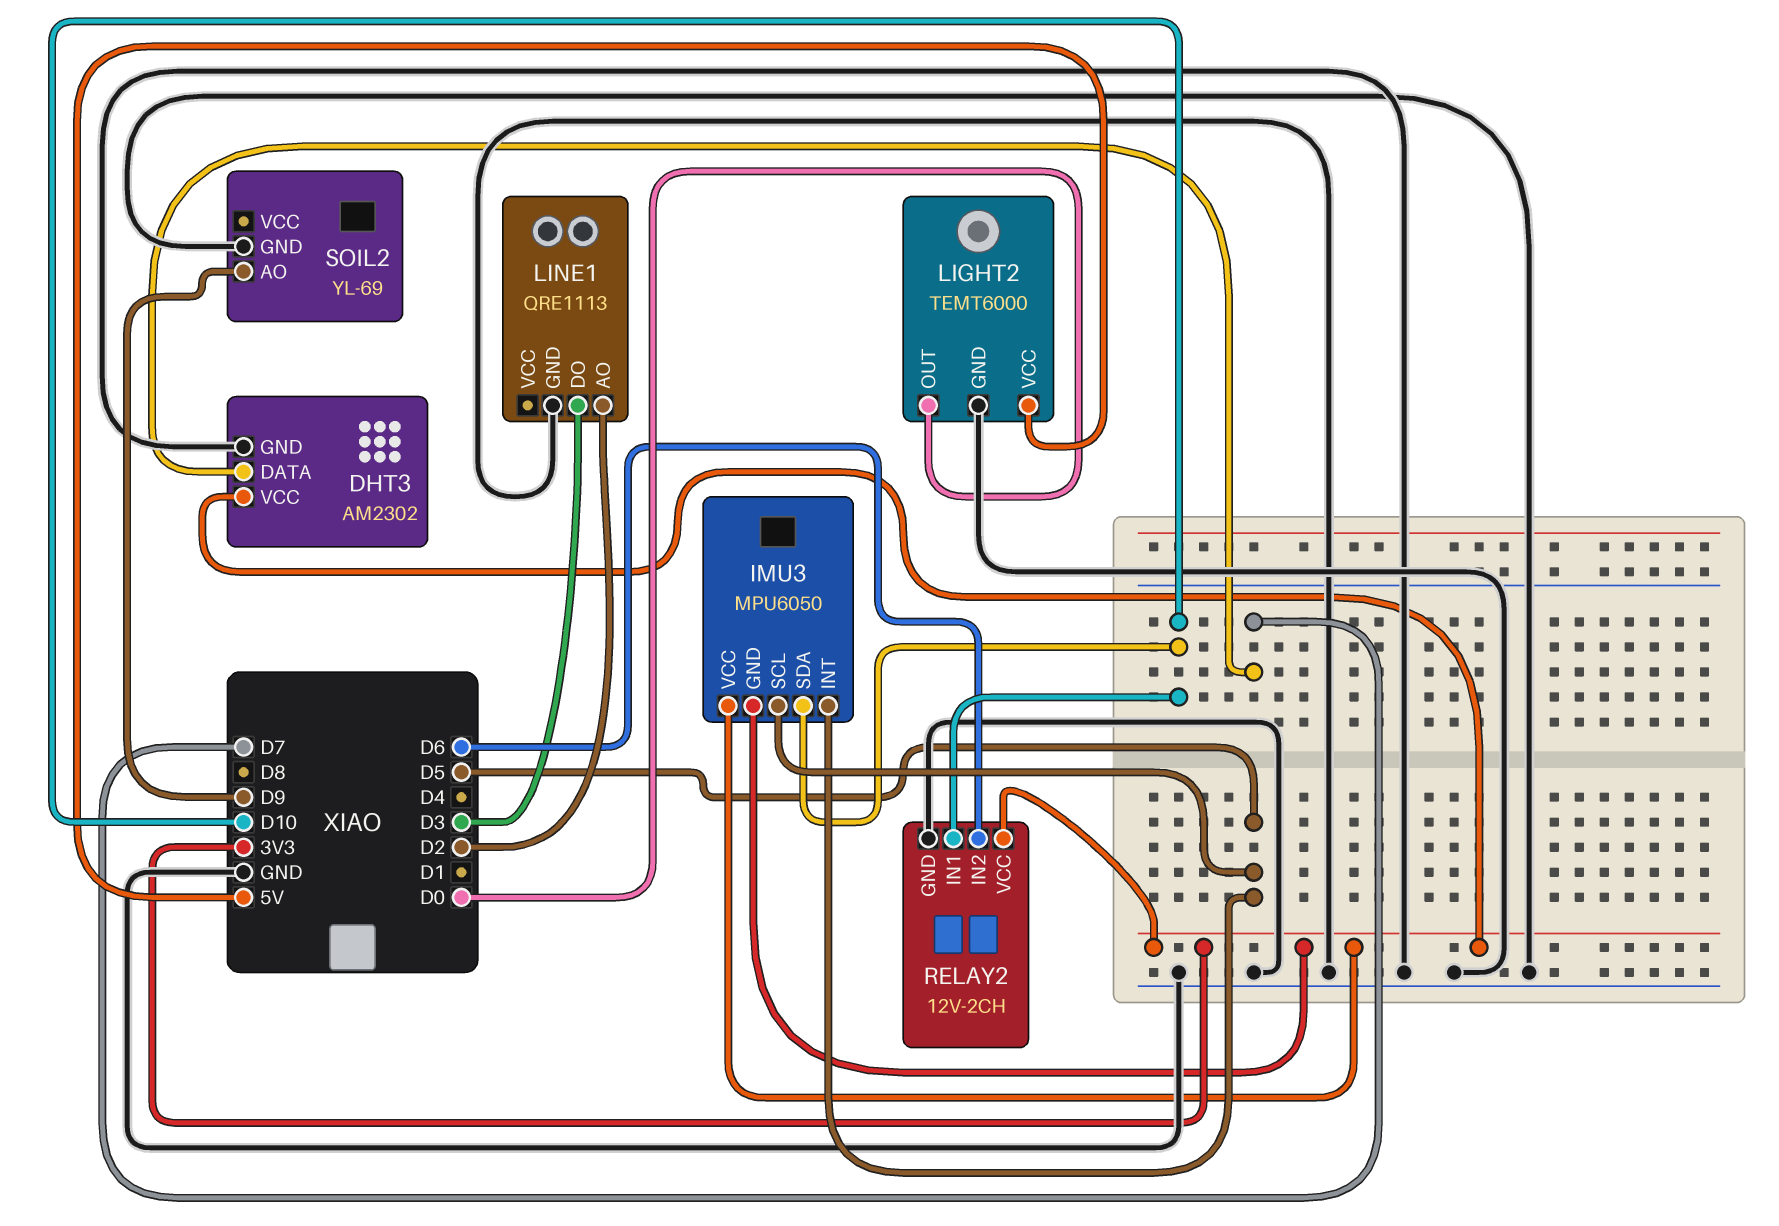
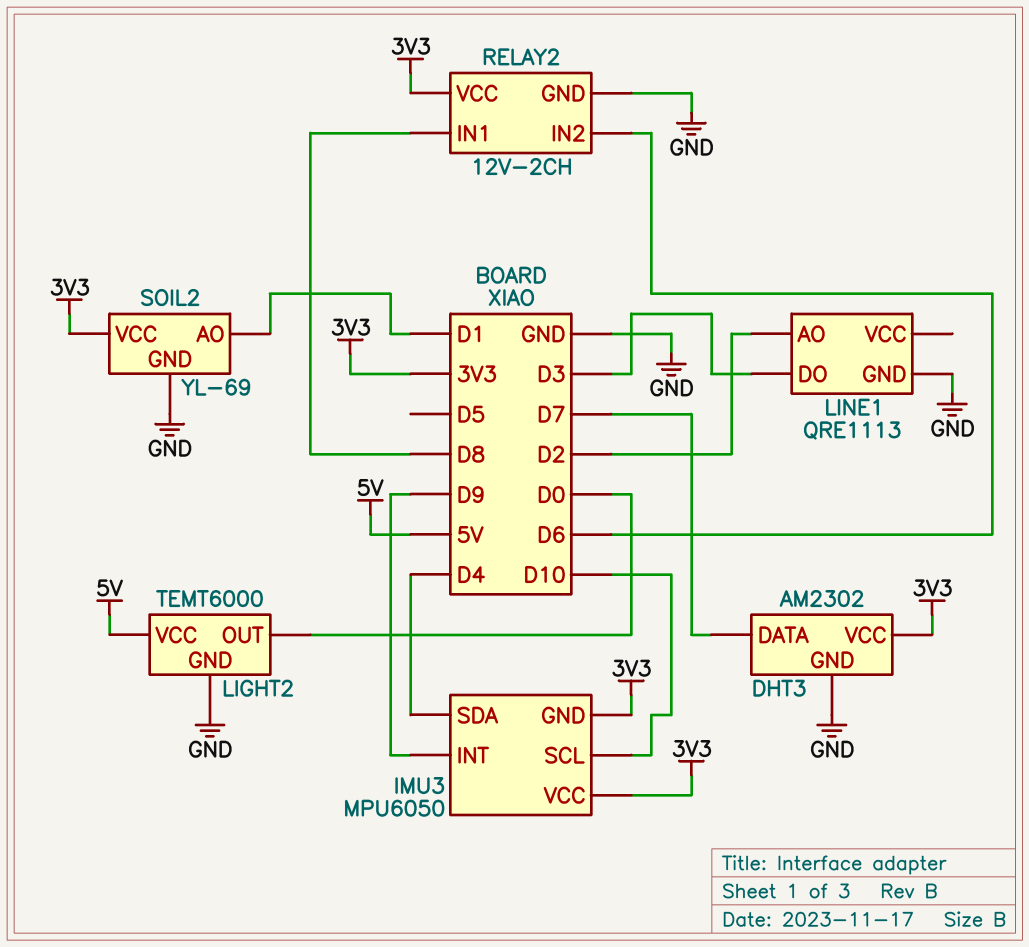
IMU3 pin INT: D5 -> D9
IMU3 pin SCL: D5 -> D10
IMU3 pin SDA: D10 -> D4
RELAY2 pin IN1: D10 -> D8
SOIL2 pin AO: D9 -> D1
SOIL2 pin VCC: none -> 3V3

